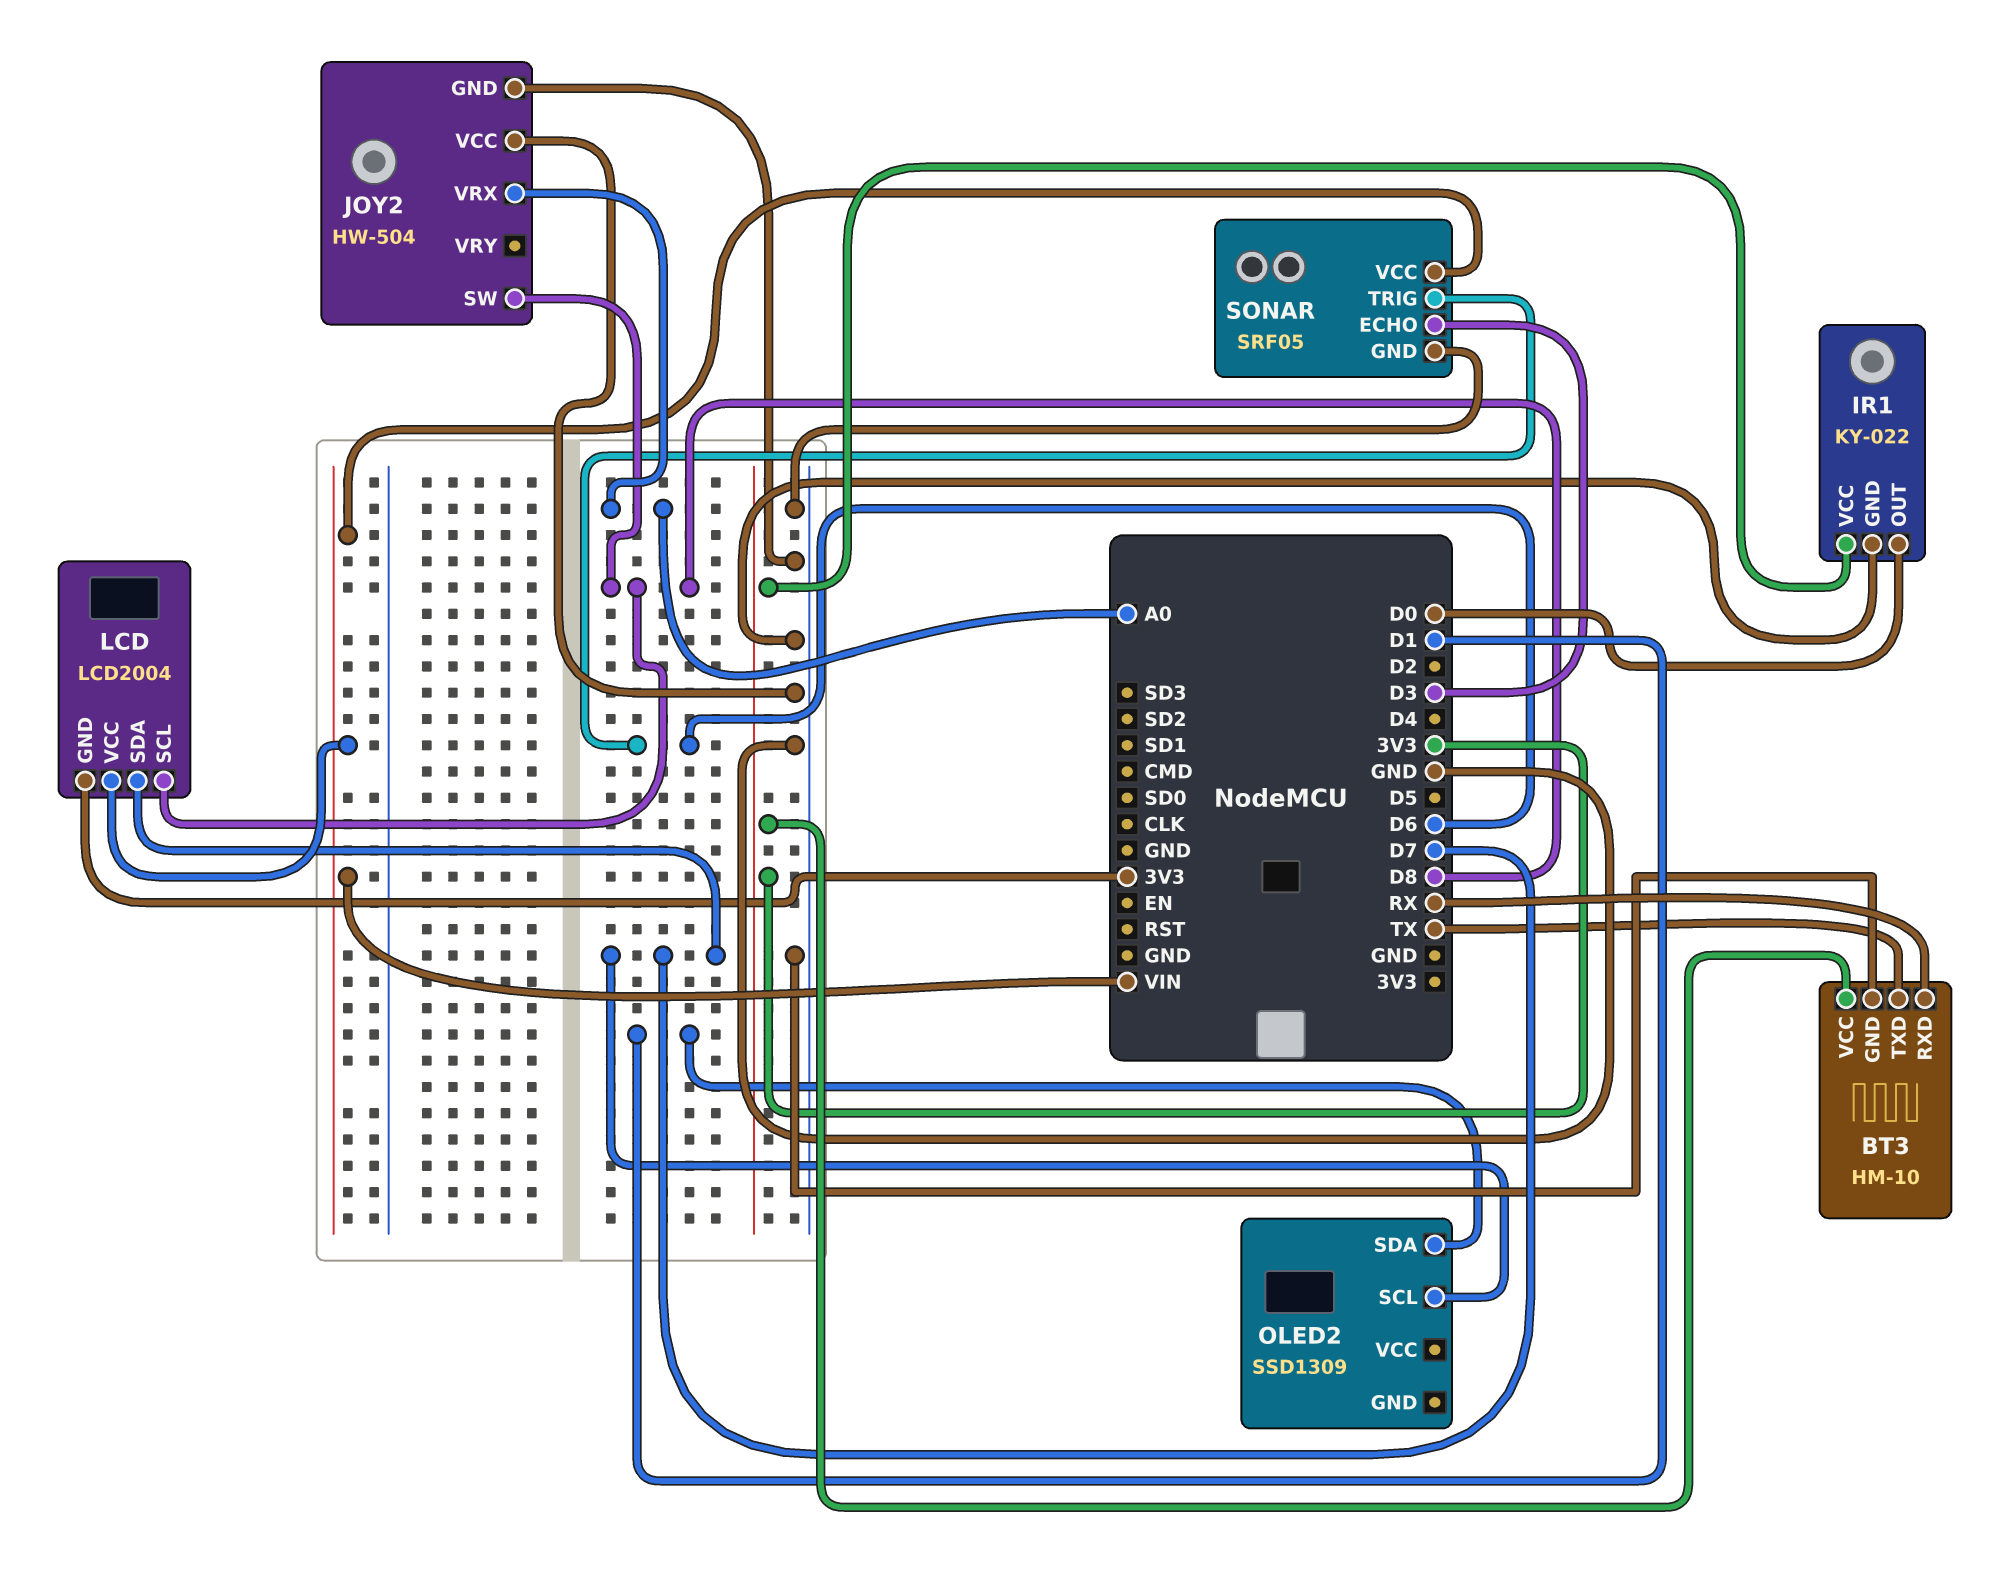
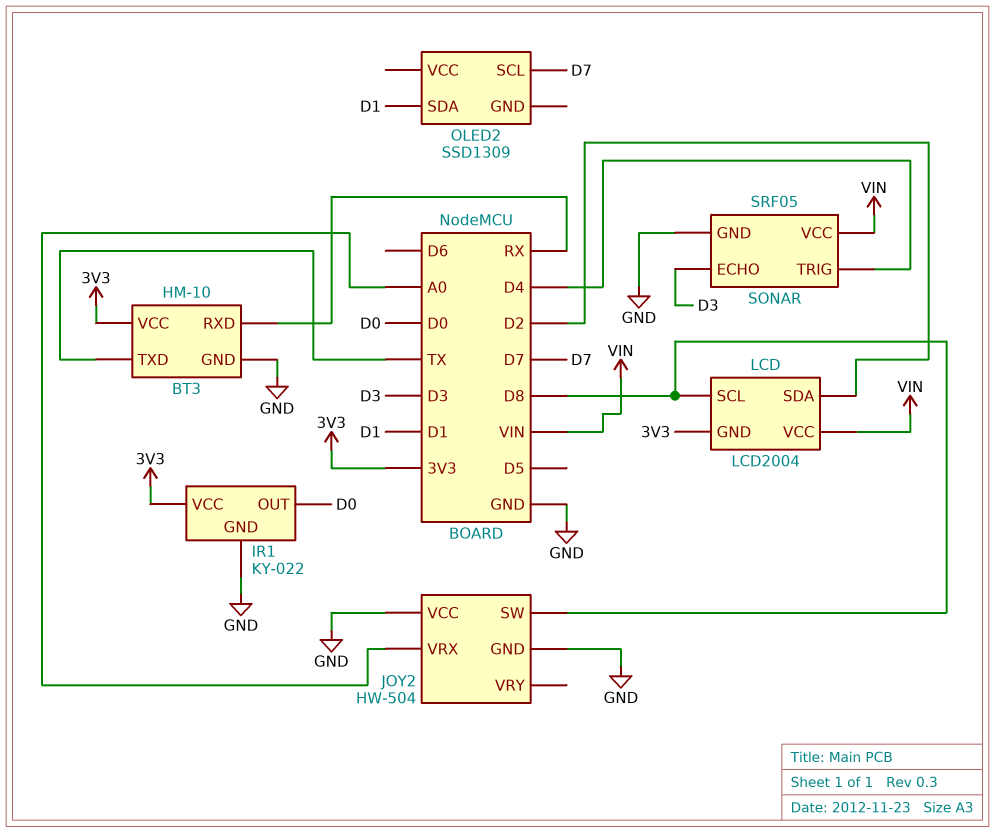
LCD pin SDA: D7 -> D2
SONAR pin TRIG: D6 -> D4

